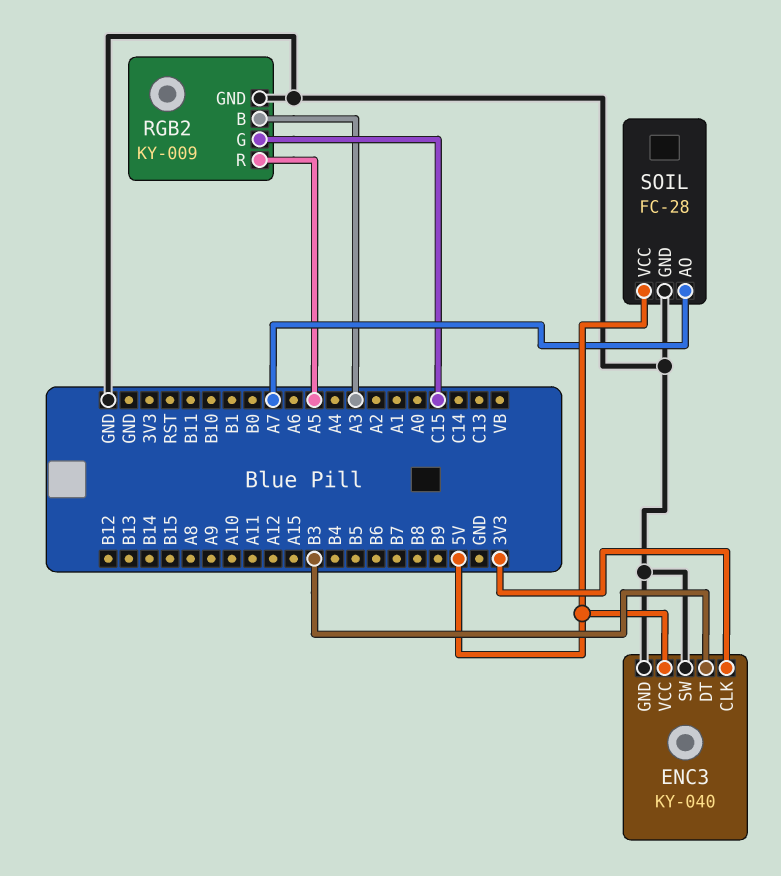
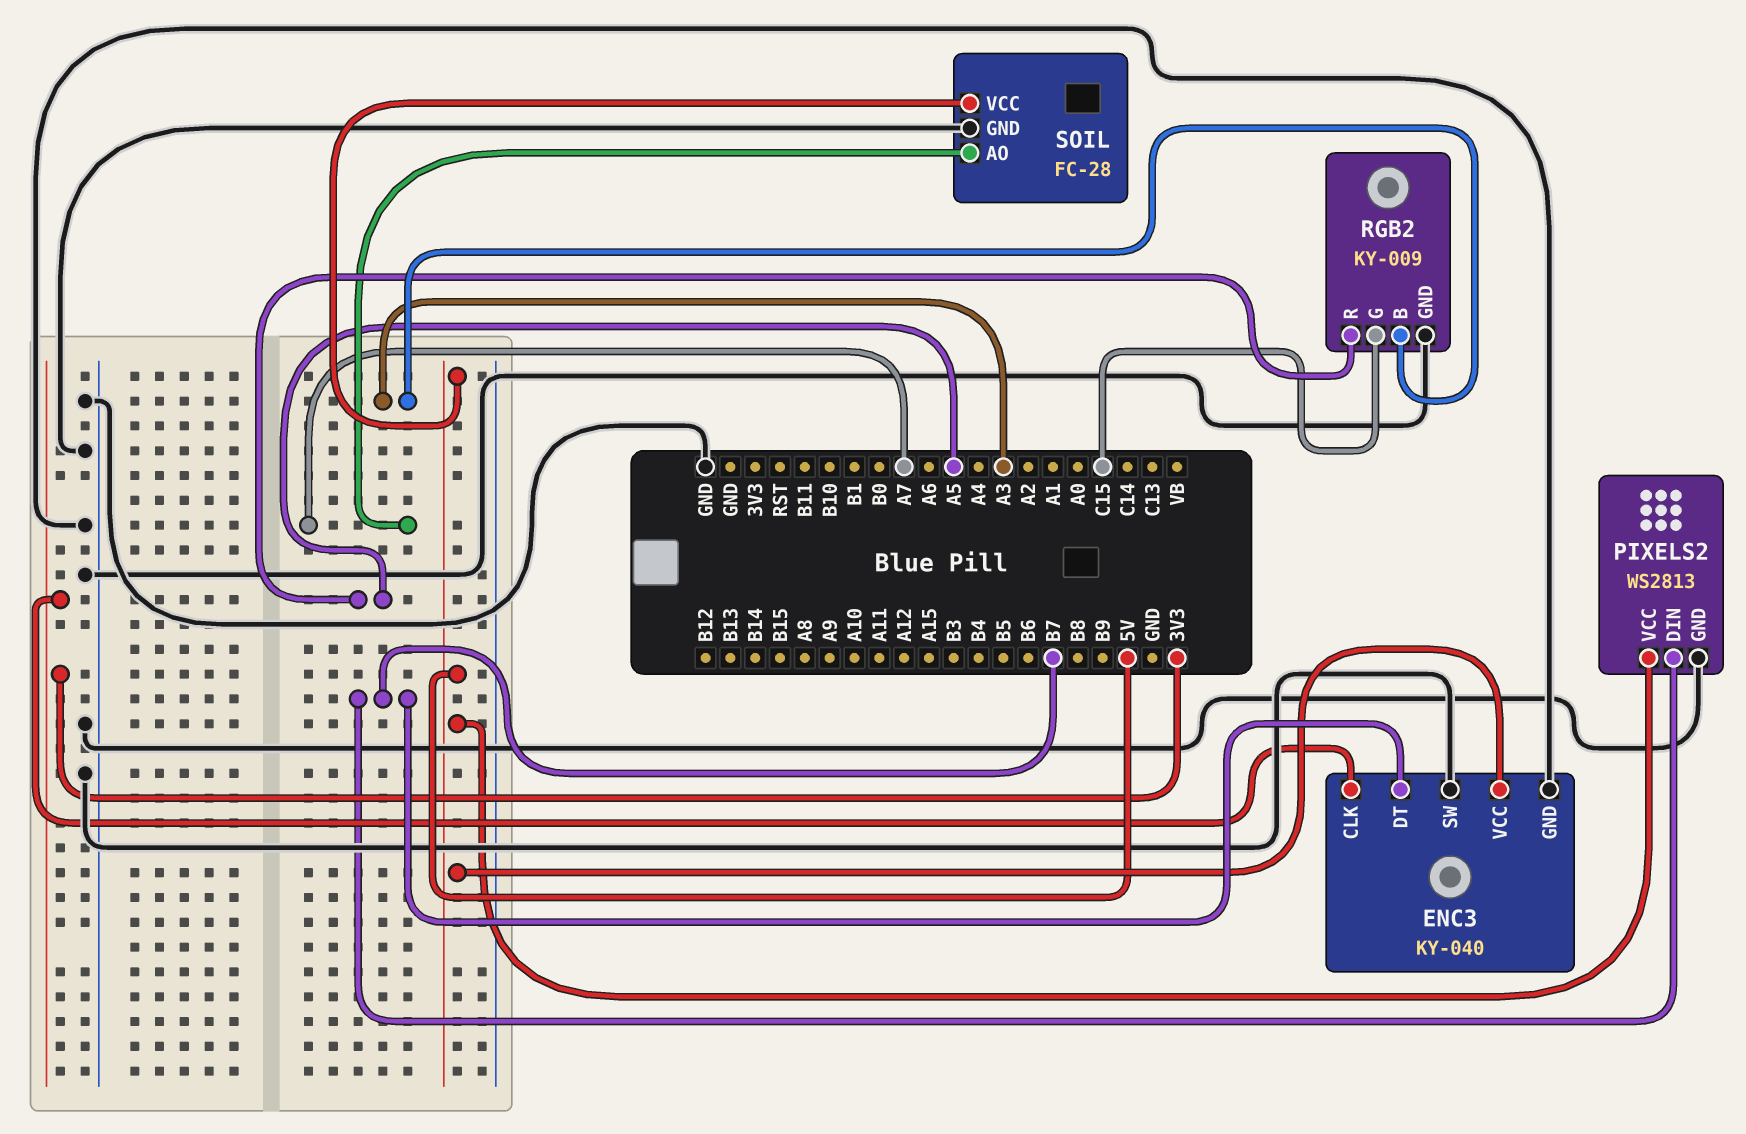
ENC3 pin DT: B3 -> B7
PIXELS2: none -> WS2813
PIXELS2 pin DIN: none -> B7
PIXELS2 pin GND: none -> GND
PIXELS2 pin VCC: none -> 5V

